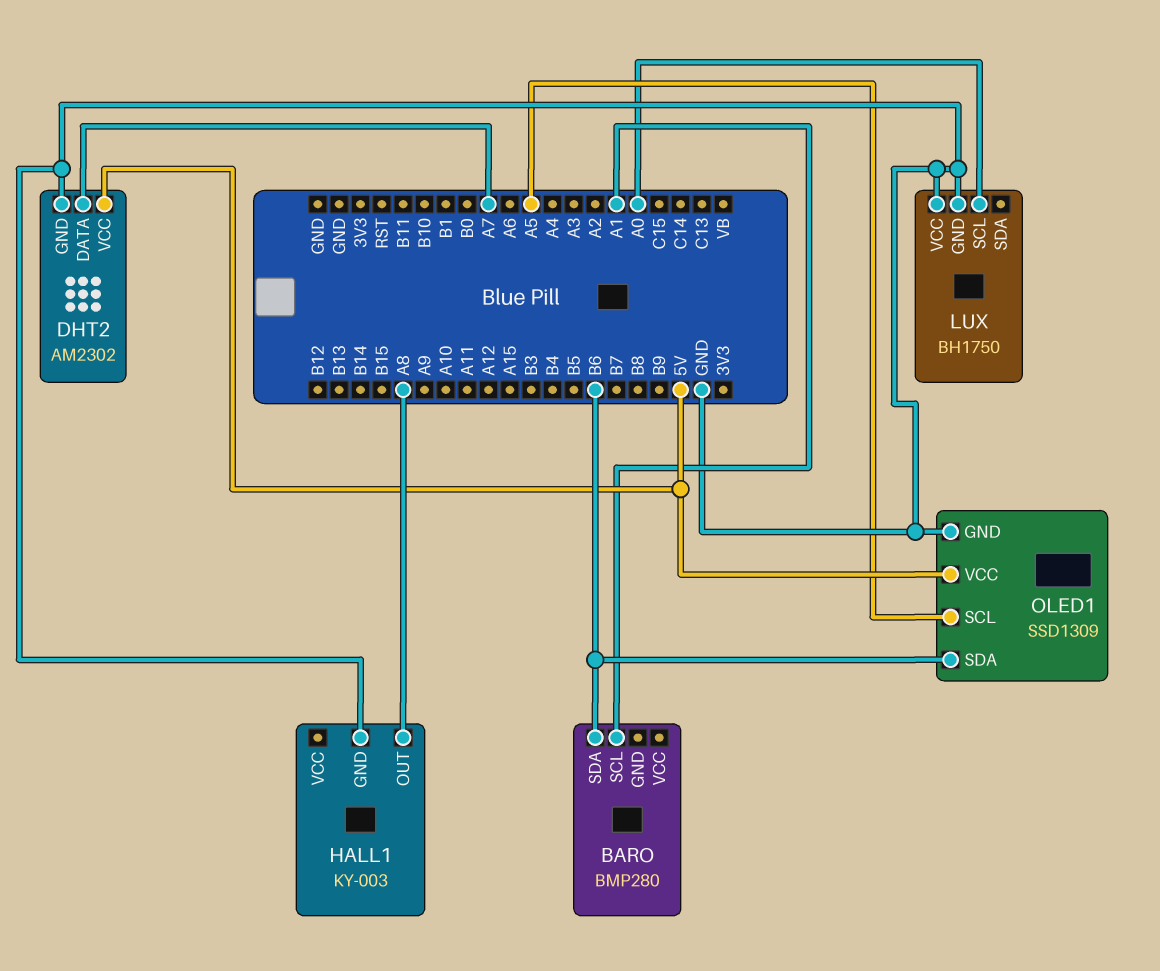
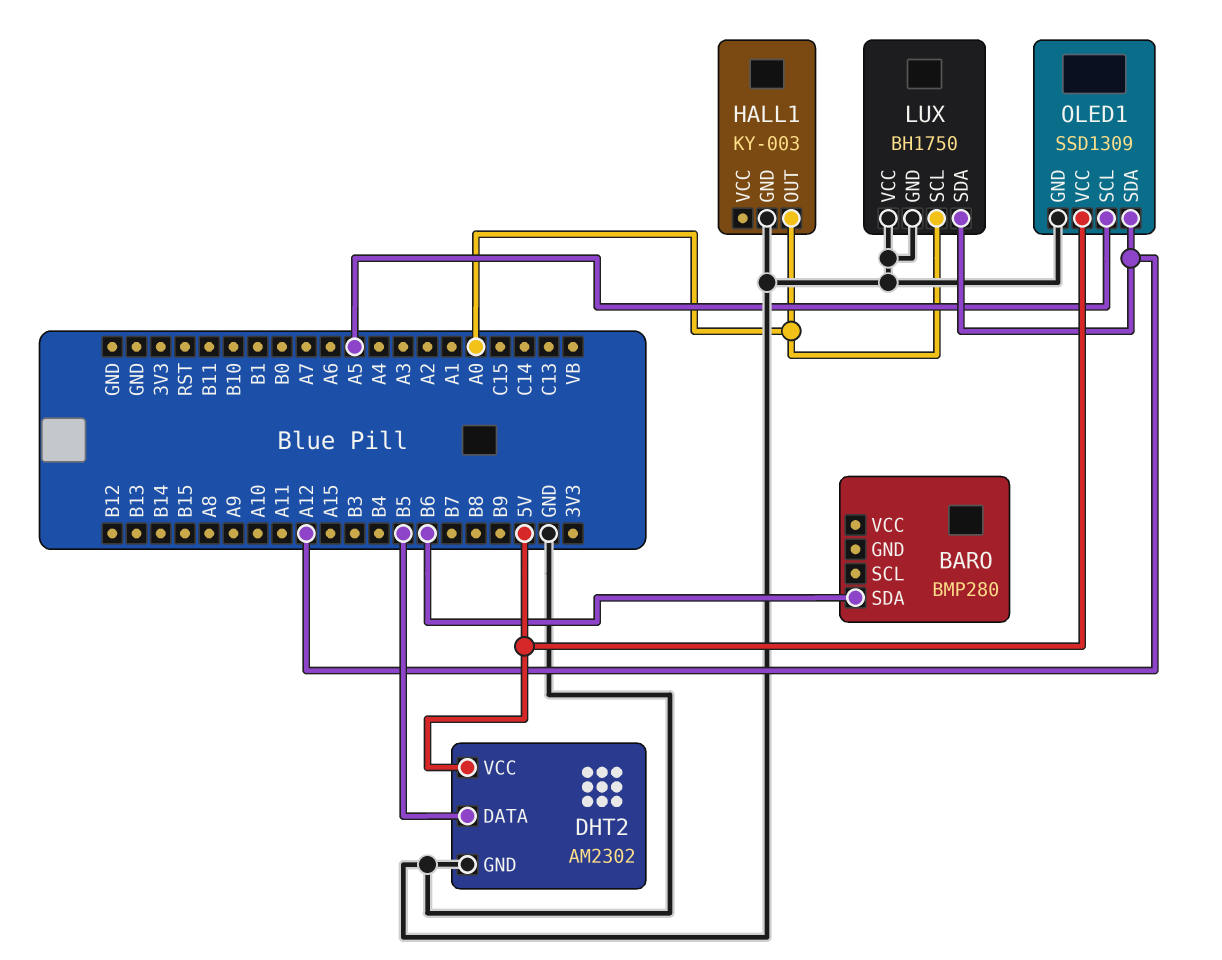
BARO pin SCL: A1 -> none
DHT2 pin DATA: A7 -> B5
HALL1 pin OUT: A8 -> A0
LUX pin SDA: none -> A12
OLED1 pin SDA: B6 -> A12

